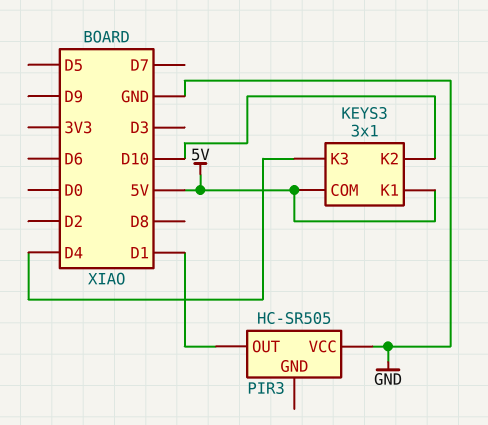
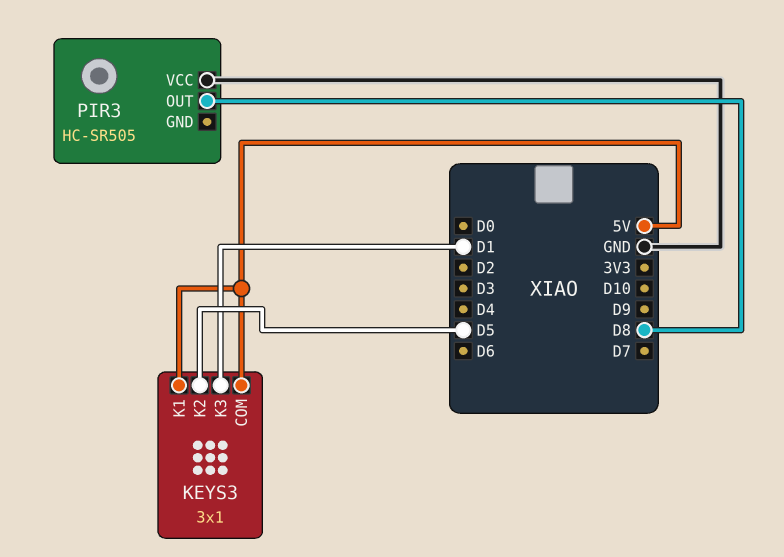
KEYS3 pin K2: D10 -> D5
KEYS3 pin K3: D4 -> D1
PIR3 pin OUT: D1 -> D8

